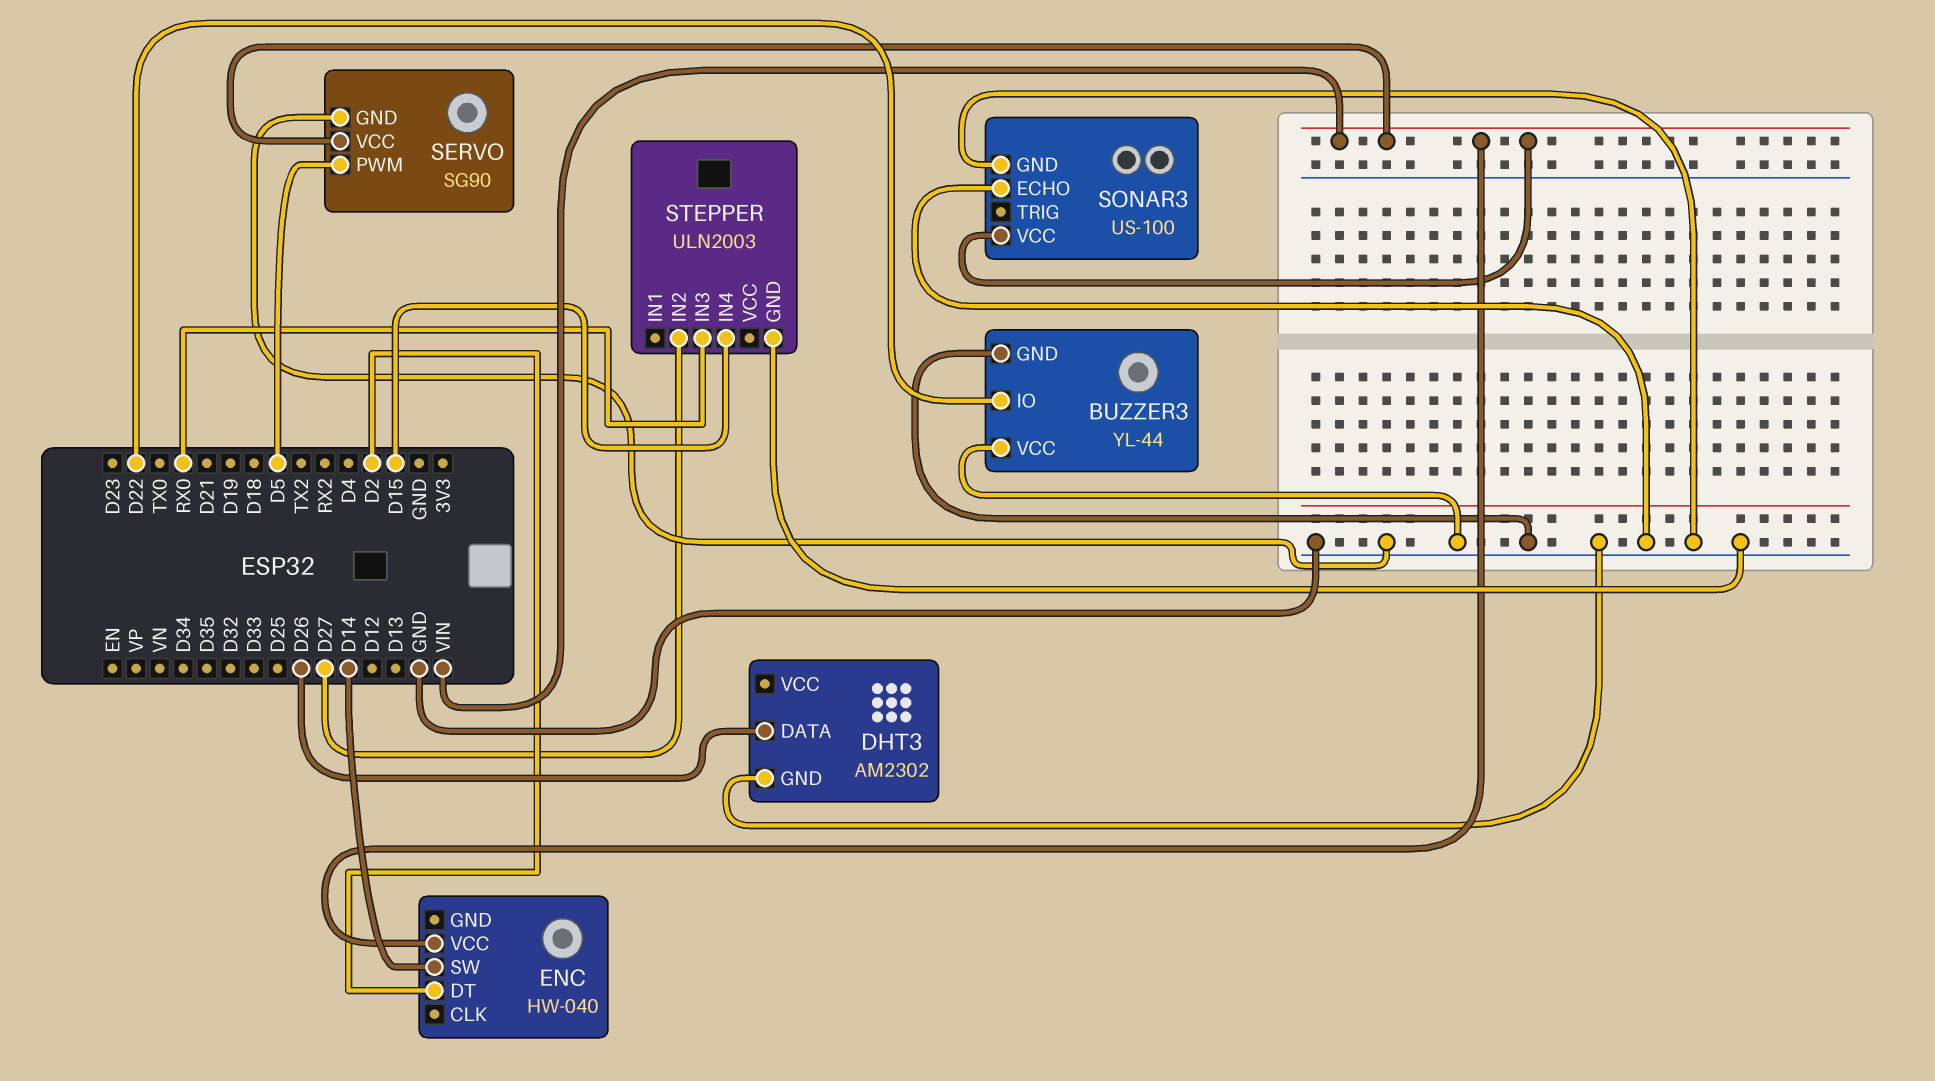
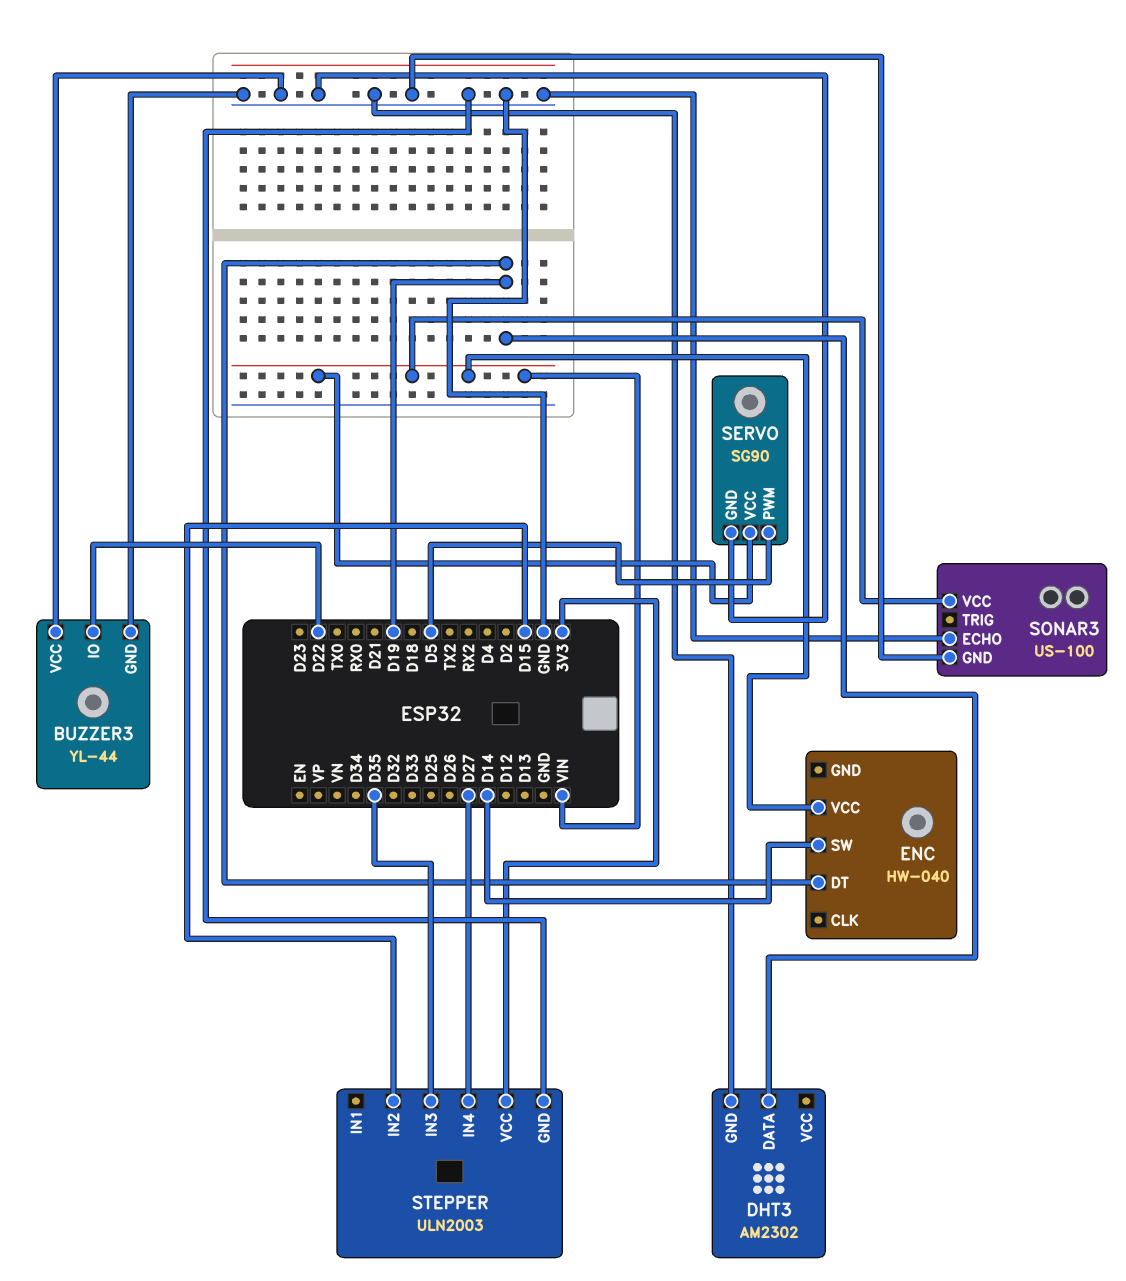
DHT3 pin DATA: D26 -> D19
ENC pin DT: D2 -> D19
STEPPER pin IN2: D27 -> D15
STEPPER pin IN3: RX0 -> D35
STEPPER pin IN4: D15 -> D27
STEPPER pin VCC: none -> 3V3

